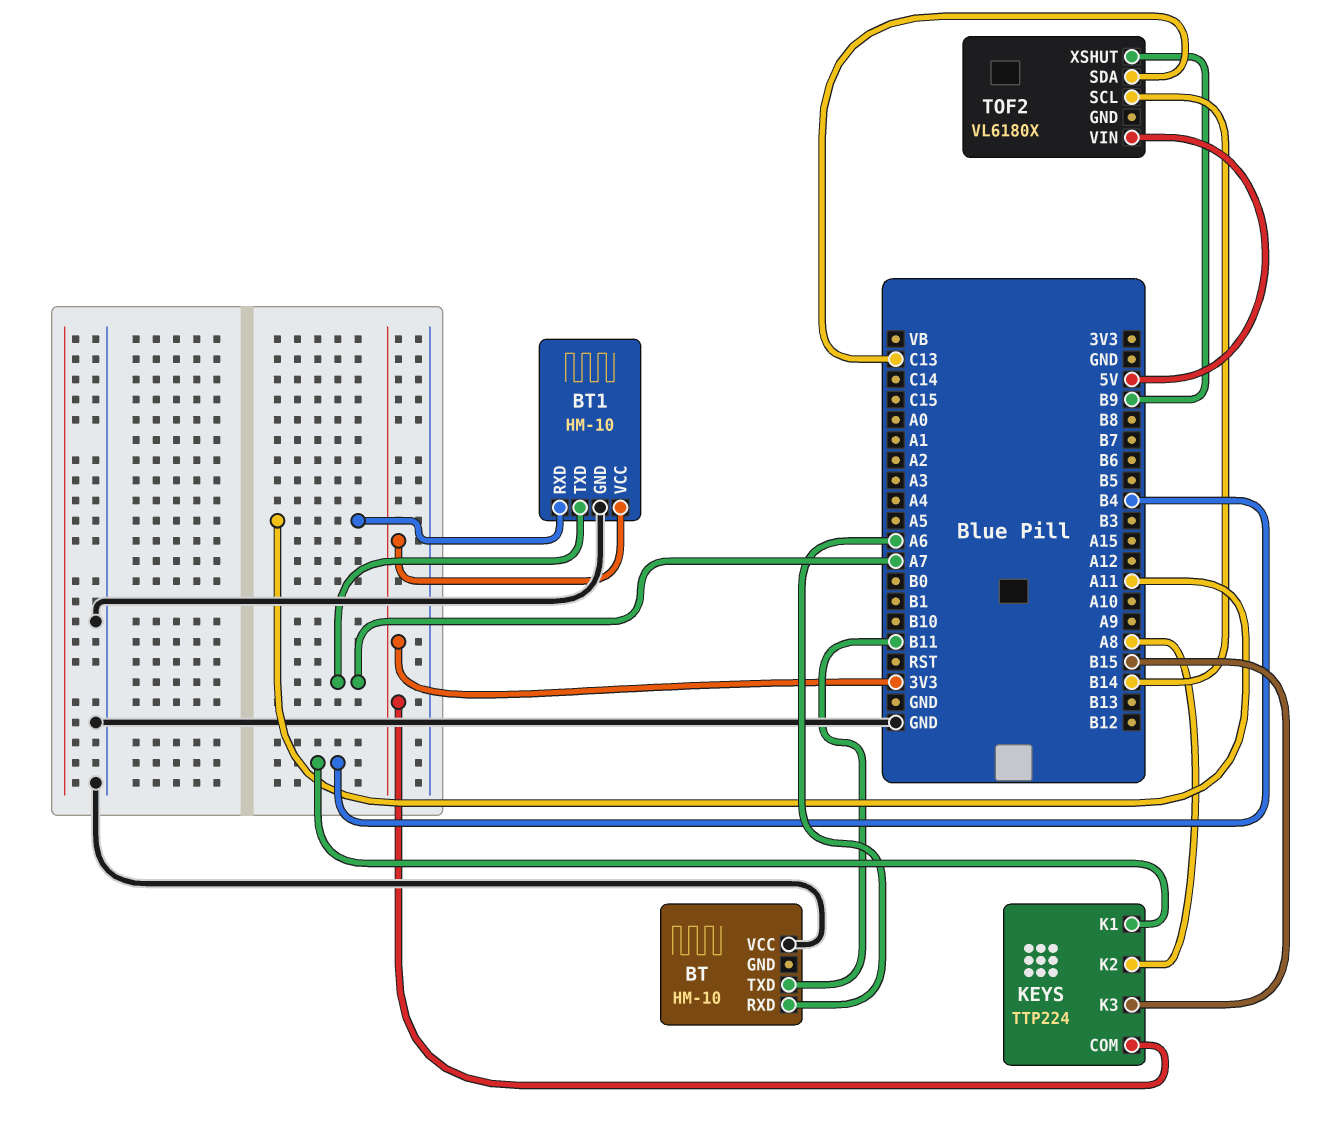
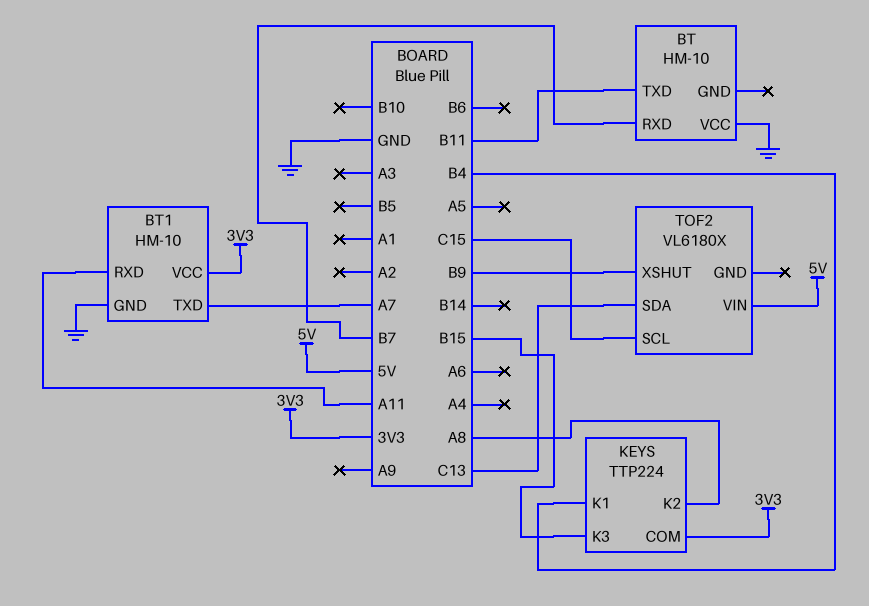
BT pin RXD: A6 -> B7
TOF2 pin SCL: B14 -> C15

